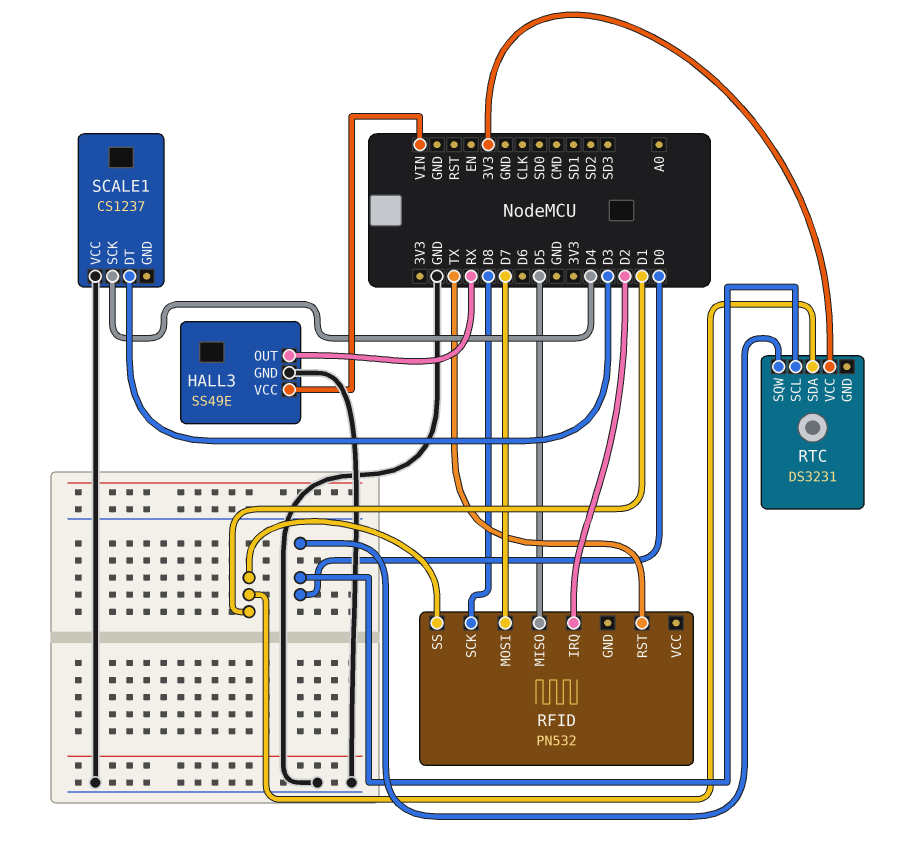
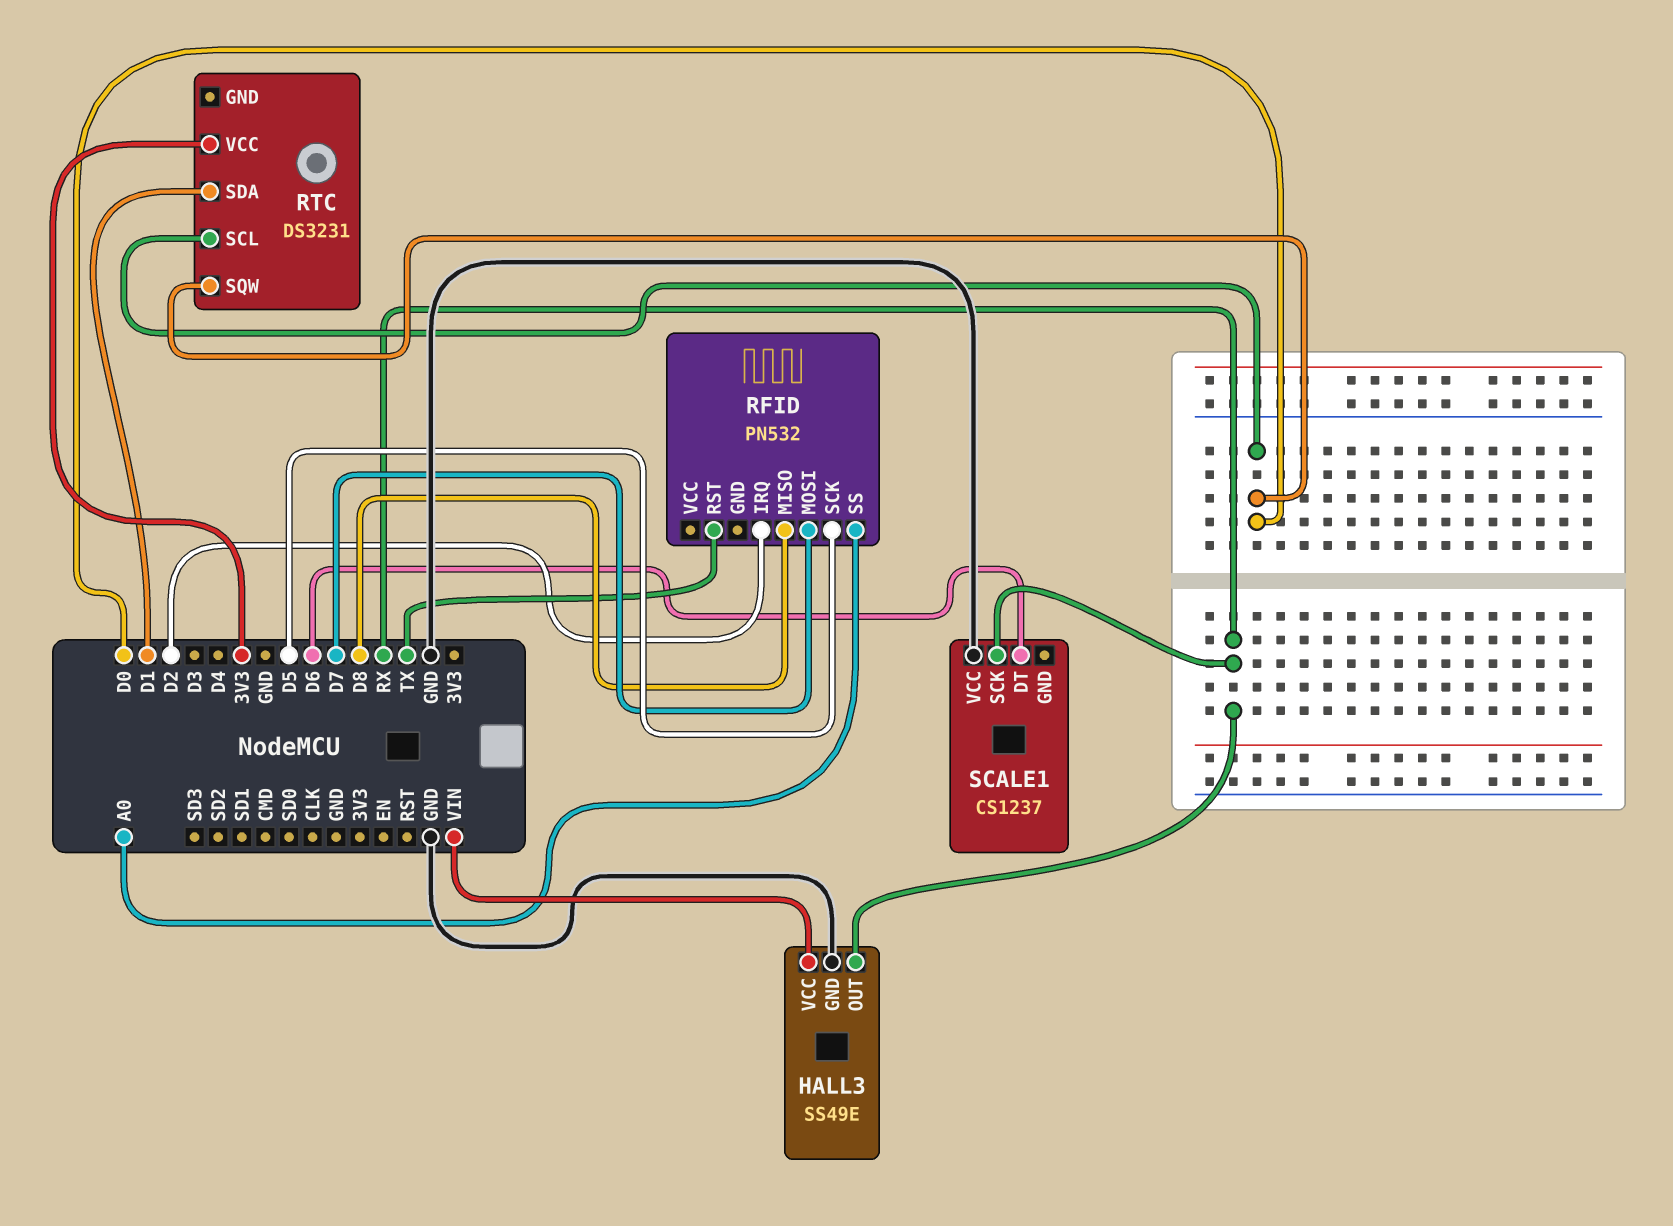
RFID pin MISO: D5 -> D8
RFID pin SCK: D8 -> D5
RFID pin SS: D1 -> A0
SCALE1 pin DT: D3 -> D6
SCALE1 pin SCK: D4 -> RX

